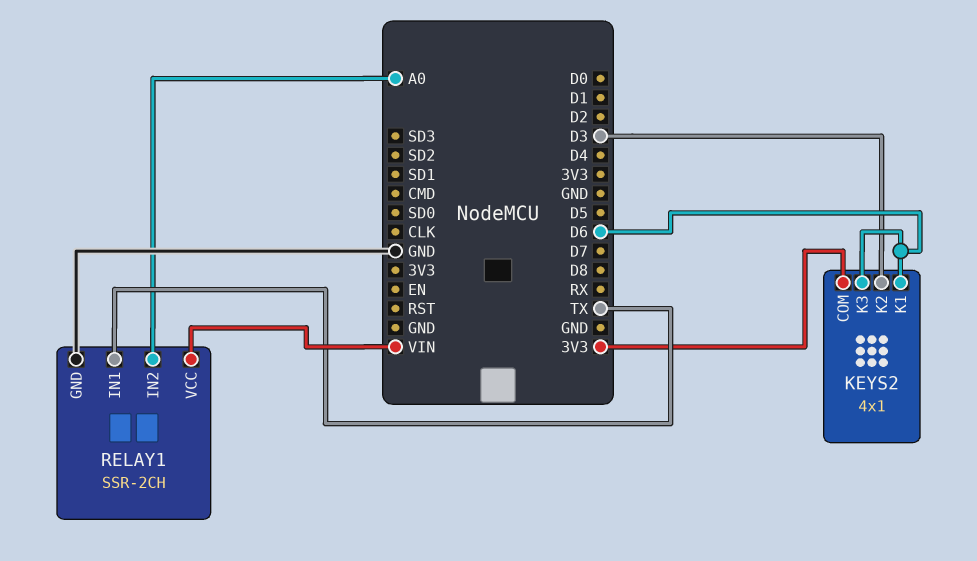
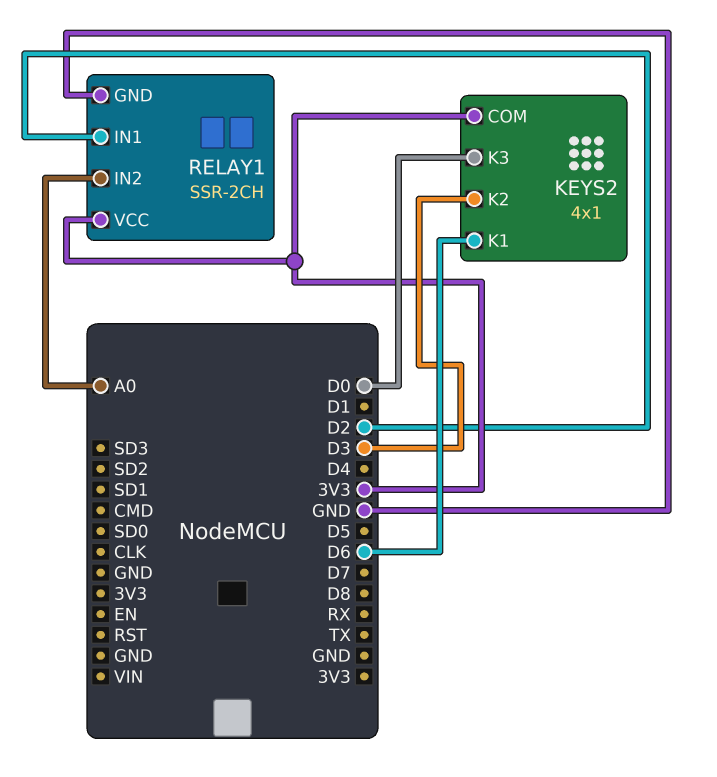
KEYS2 pin K3: D6 -> D0
RELAY1 pin IN1: TX -> D2
RELAY1 pin VCC: VIN -> 3V3

